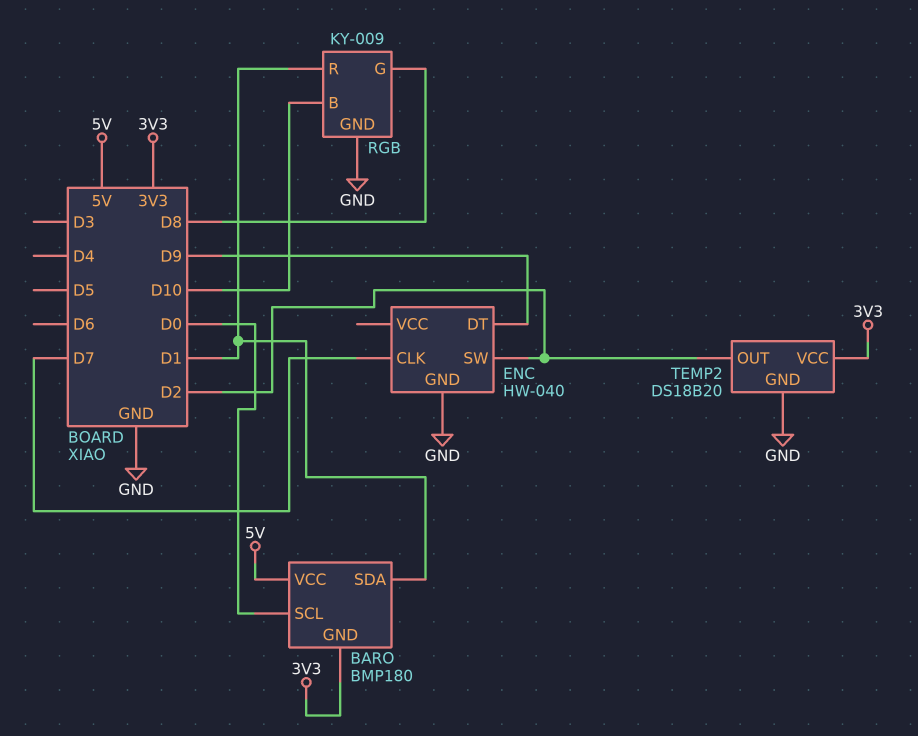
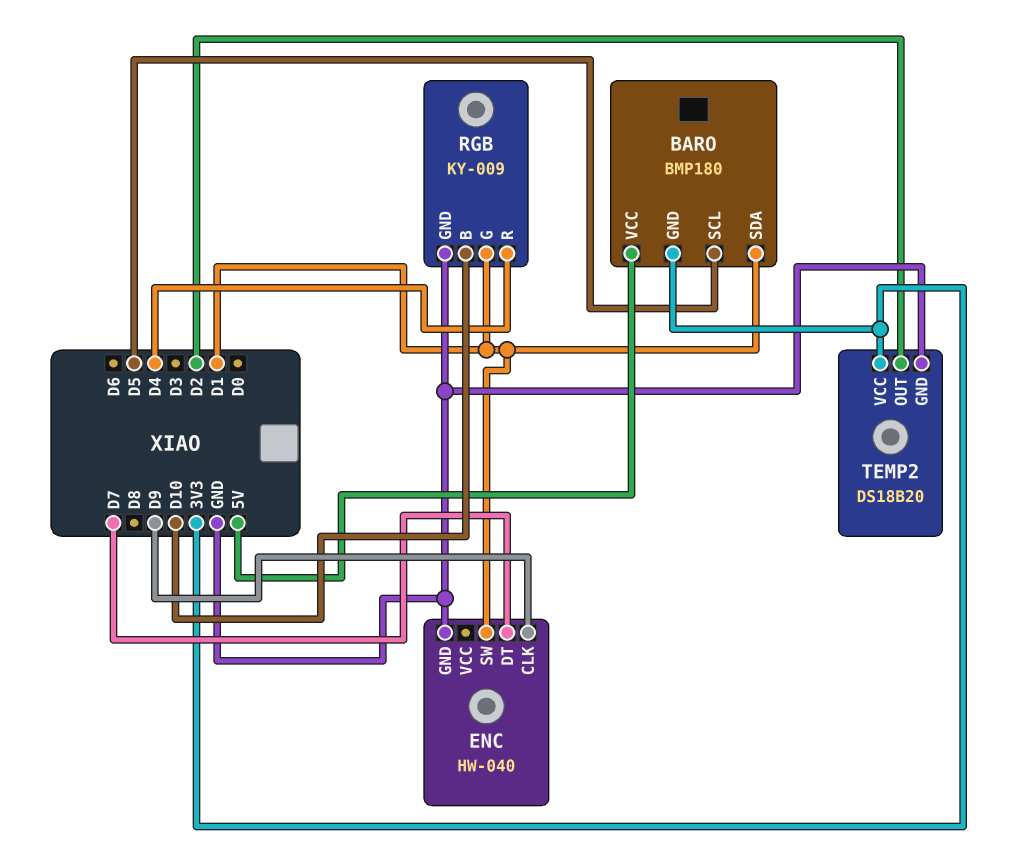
BARO pin SCL: D0 -> D5
ENC pin CLK: D7 -> D9
ENC pin DT: D9 -> D7
ENC pin SW: D2 -> D1
RGB pin G: D8 -> D1
RGB pin R: D1 -> D4

